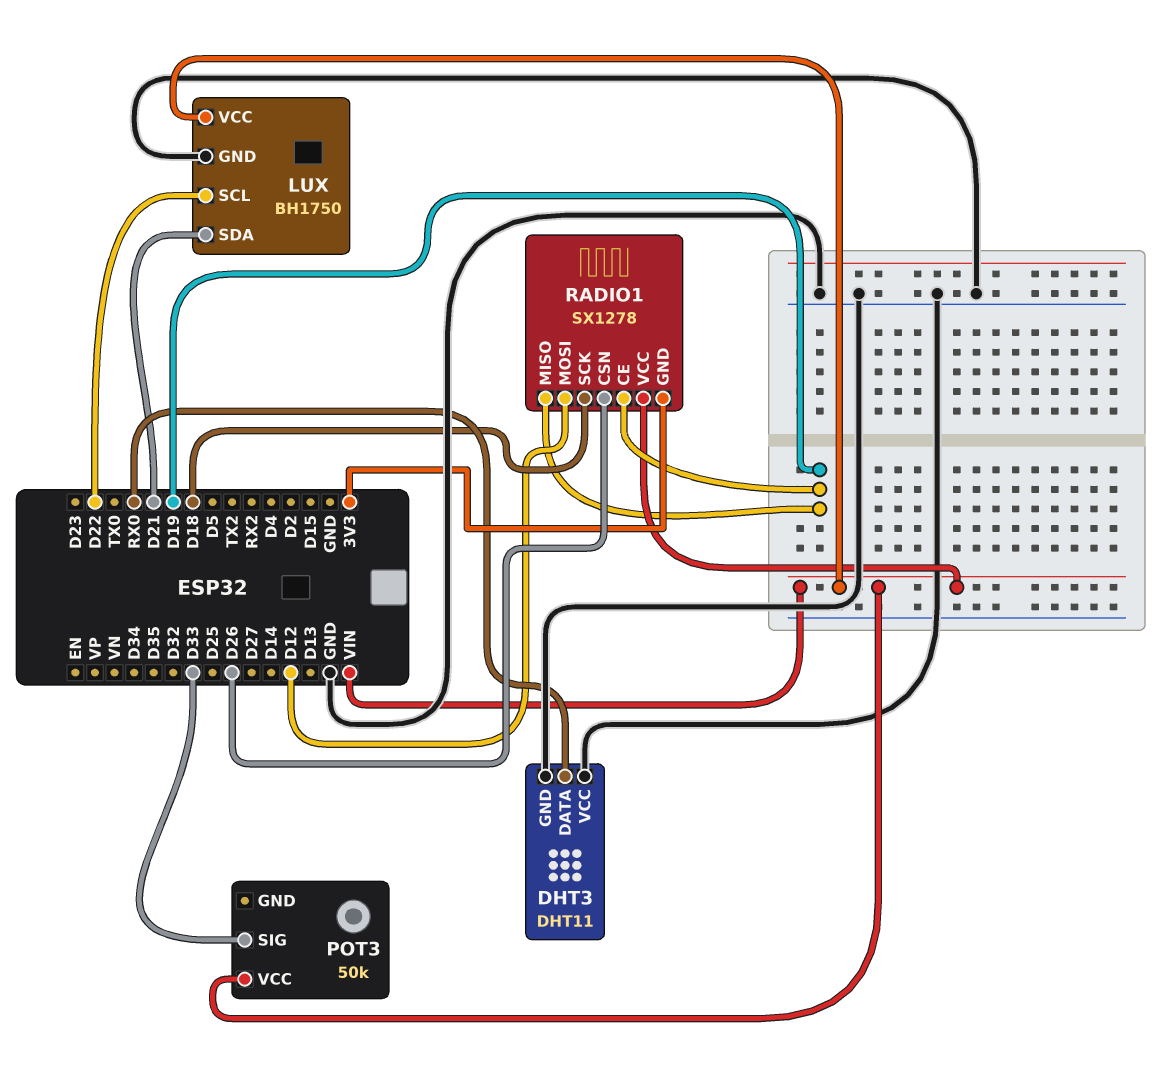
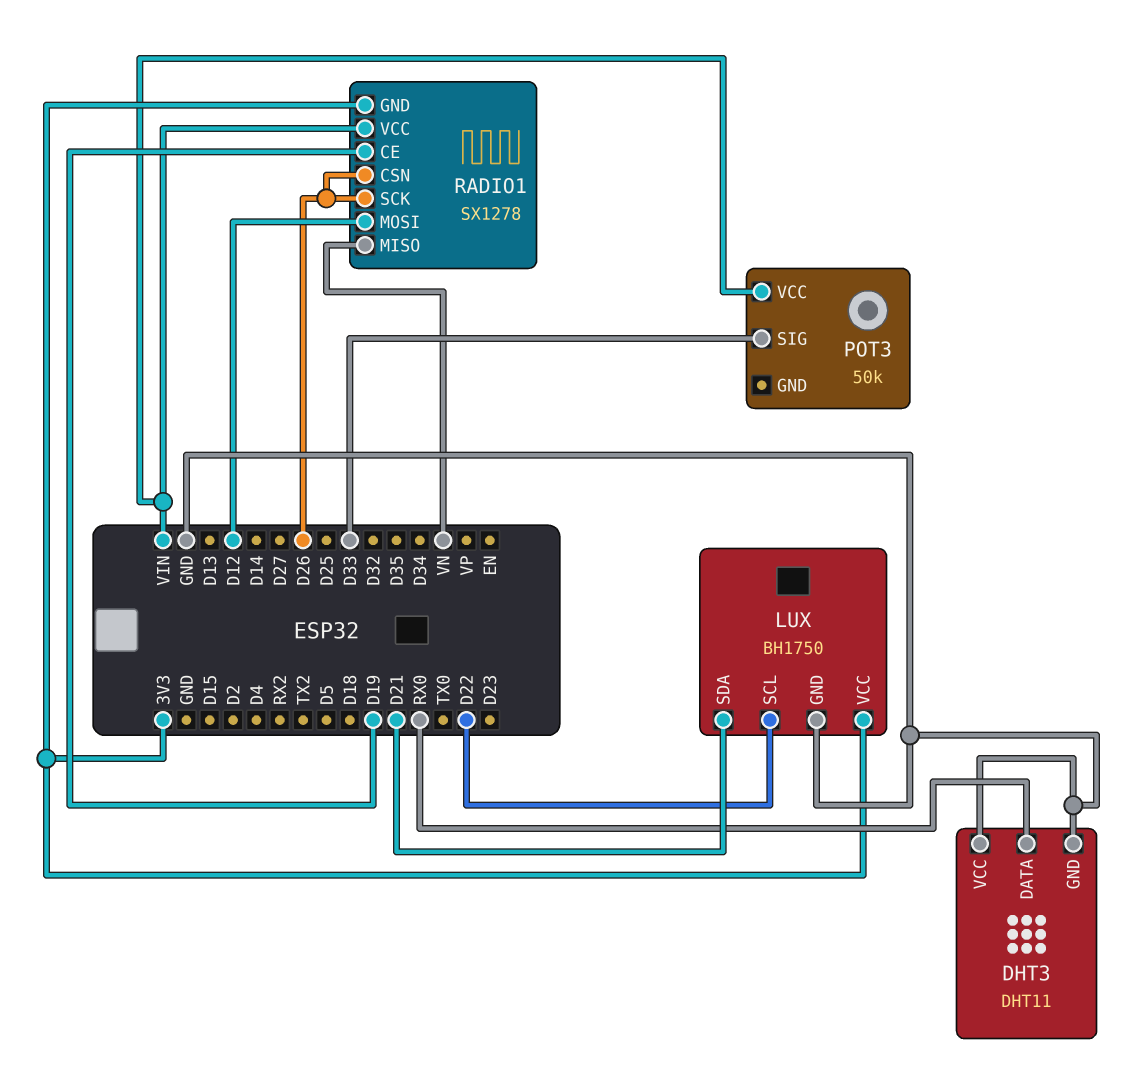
LUX pin VCC: VIN -> 3V3
RADIO1 pin MISO: D19 -> VN
RADIO1 pin SCK: D18 -> D26

